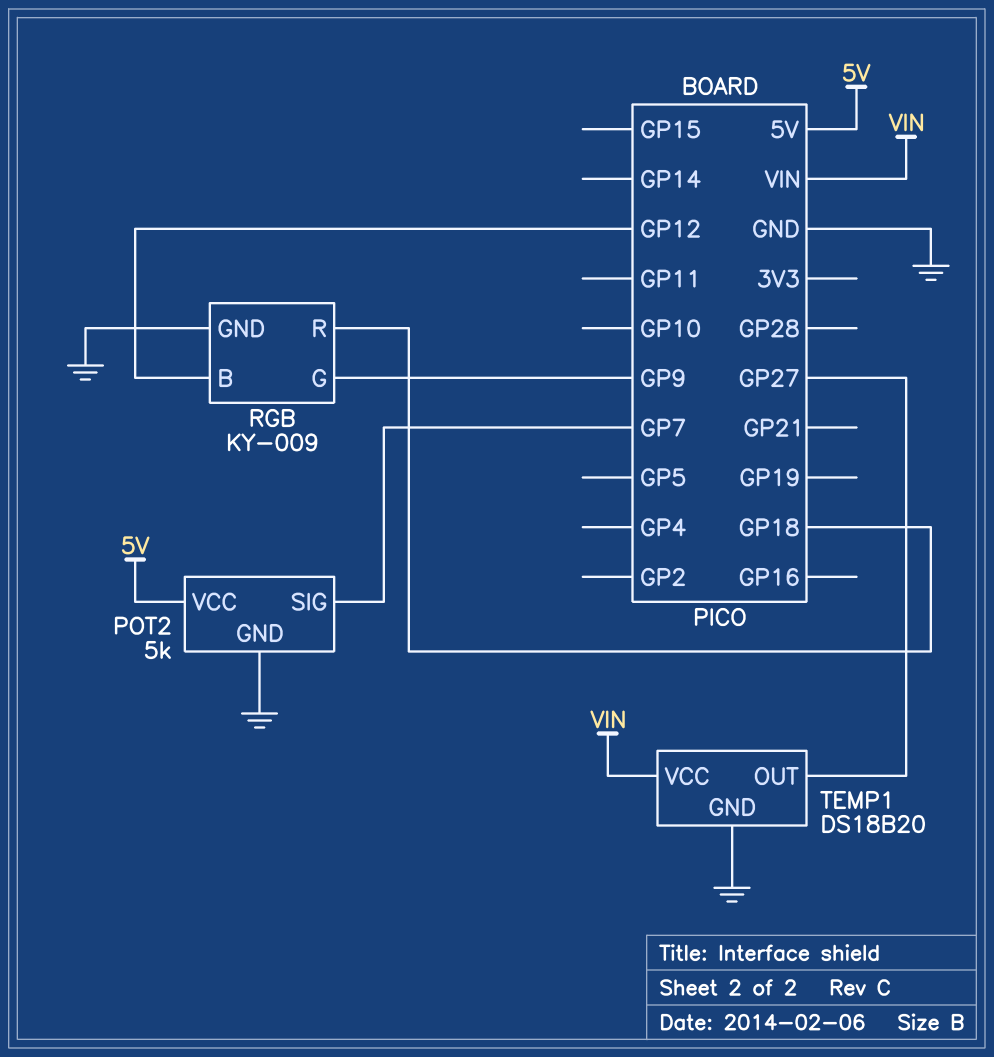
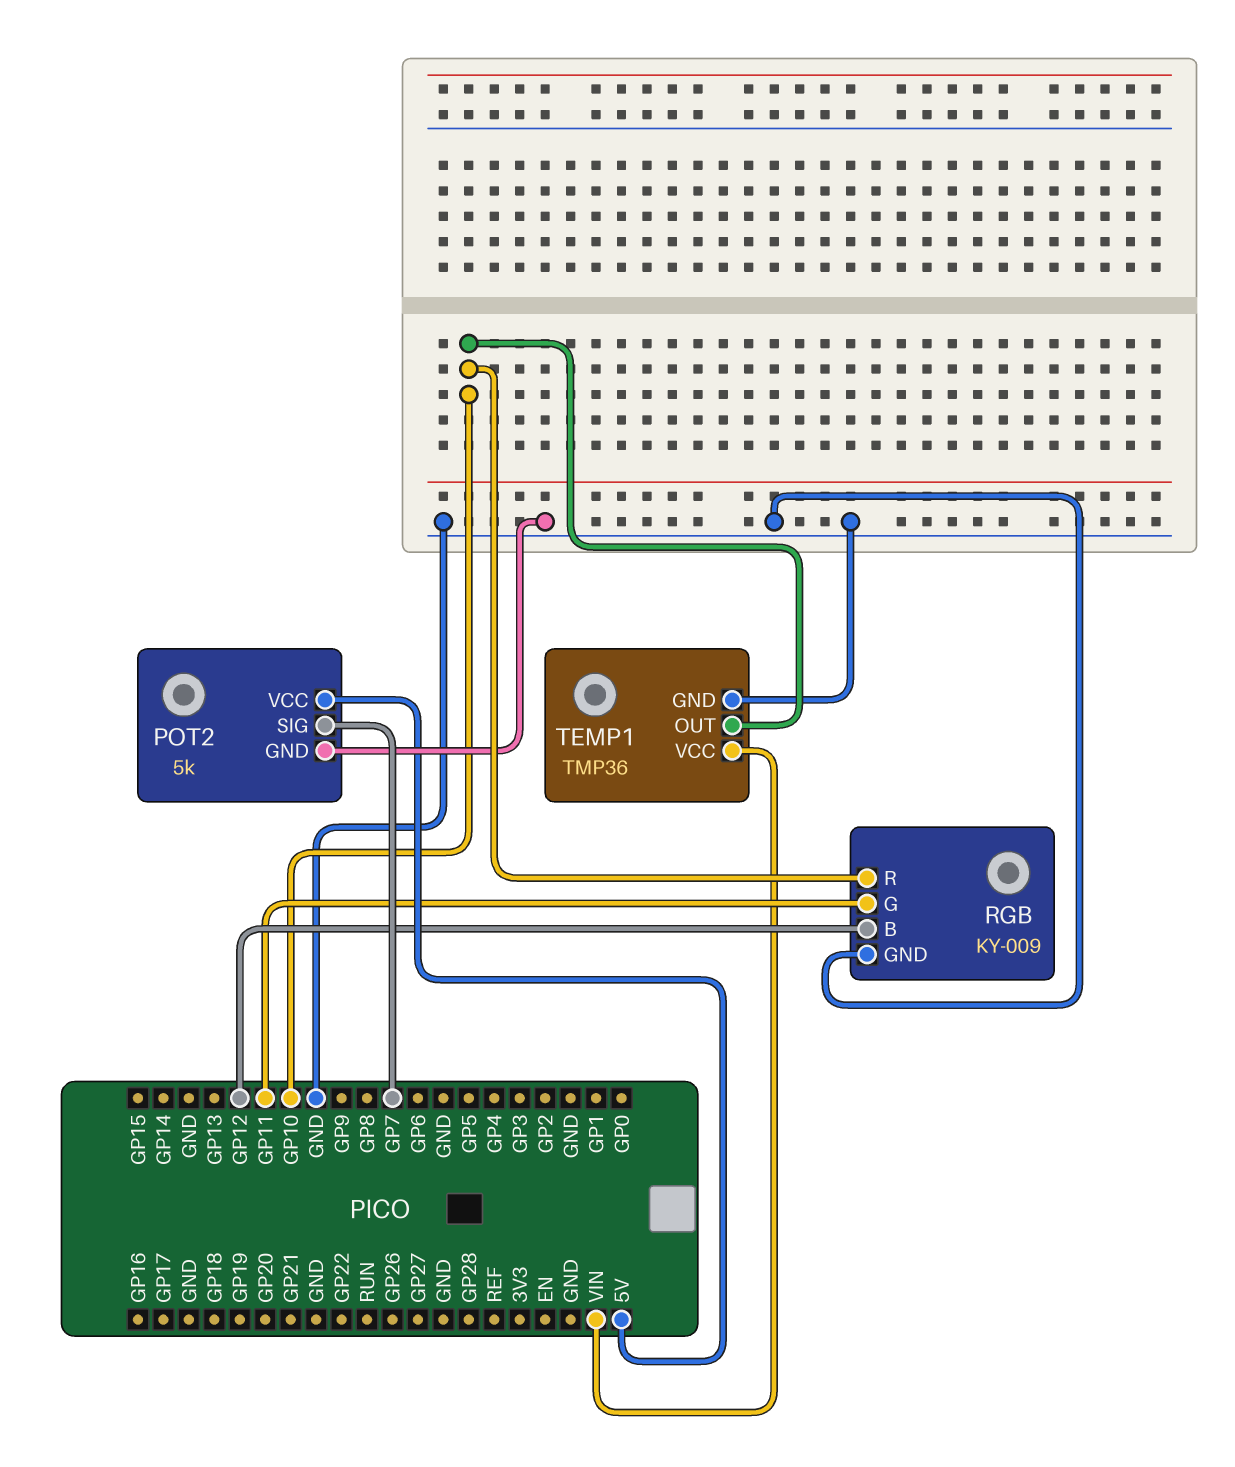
RGB pin G: GP9 -> GP11
RGB pin R: GP18 -> GP10
TEMP1: DS18B20 -> TMP36
TEMP1 pin OUT: GP27 -> GP10

